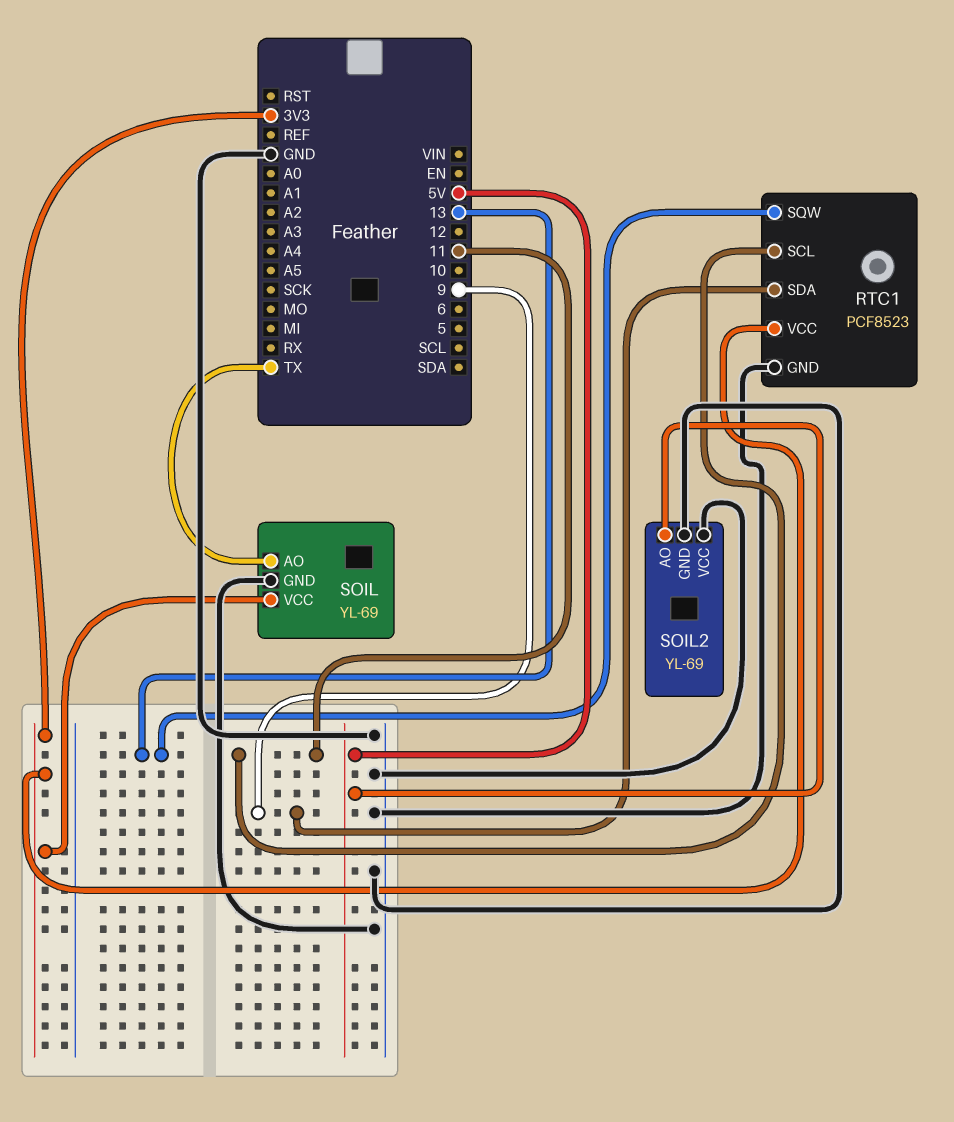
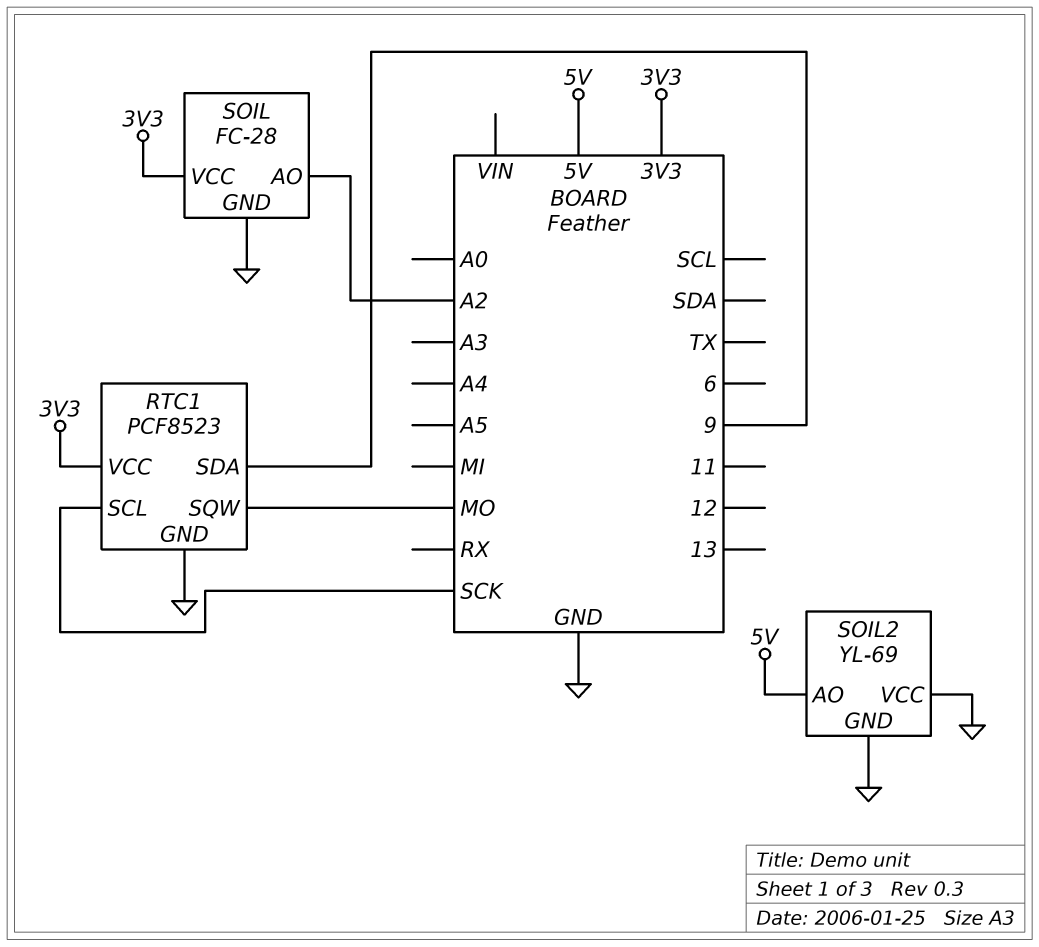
RTC1 pin SCL: 11 -> SCK
RTC1 pin SQW: 13 -> MO
SOIL: YL-69 -> FC-28
SOIL pin AO: TX -> A2

